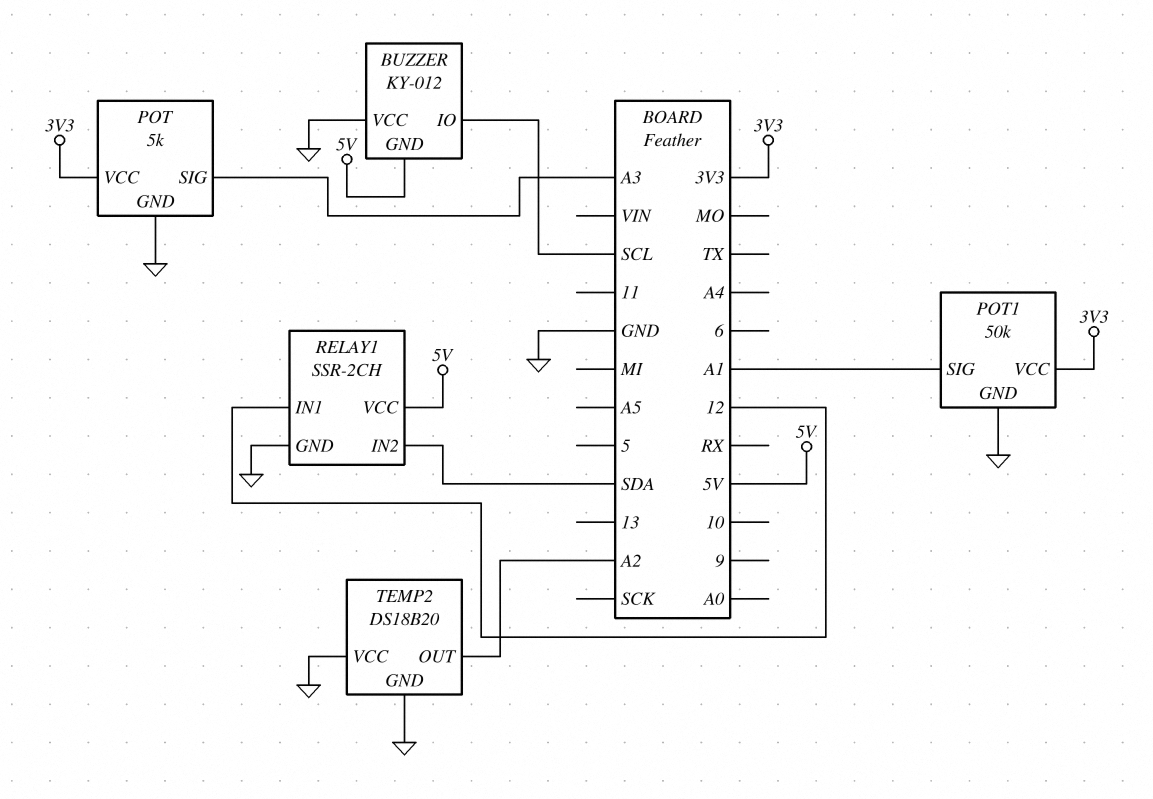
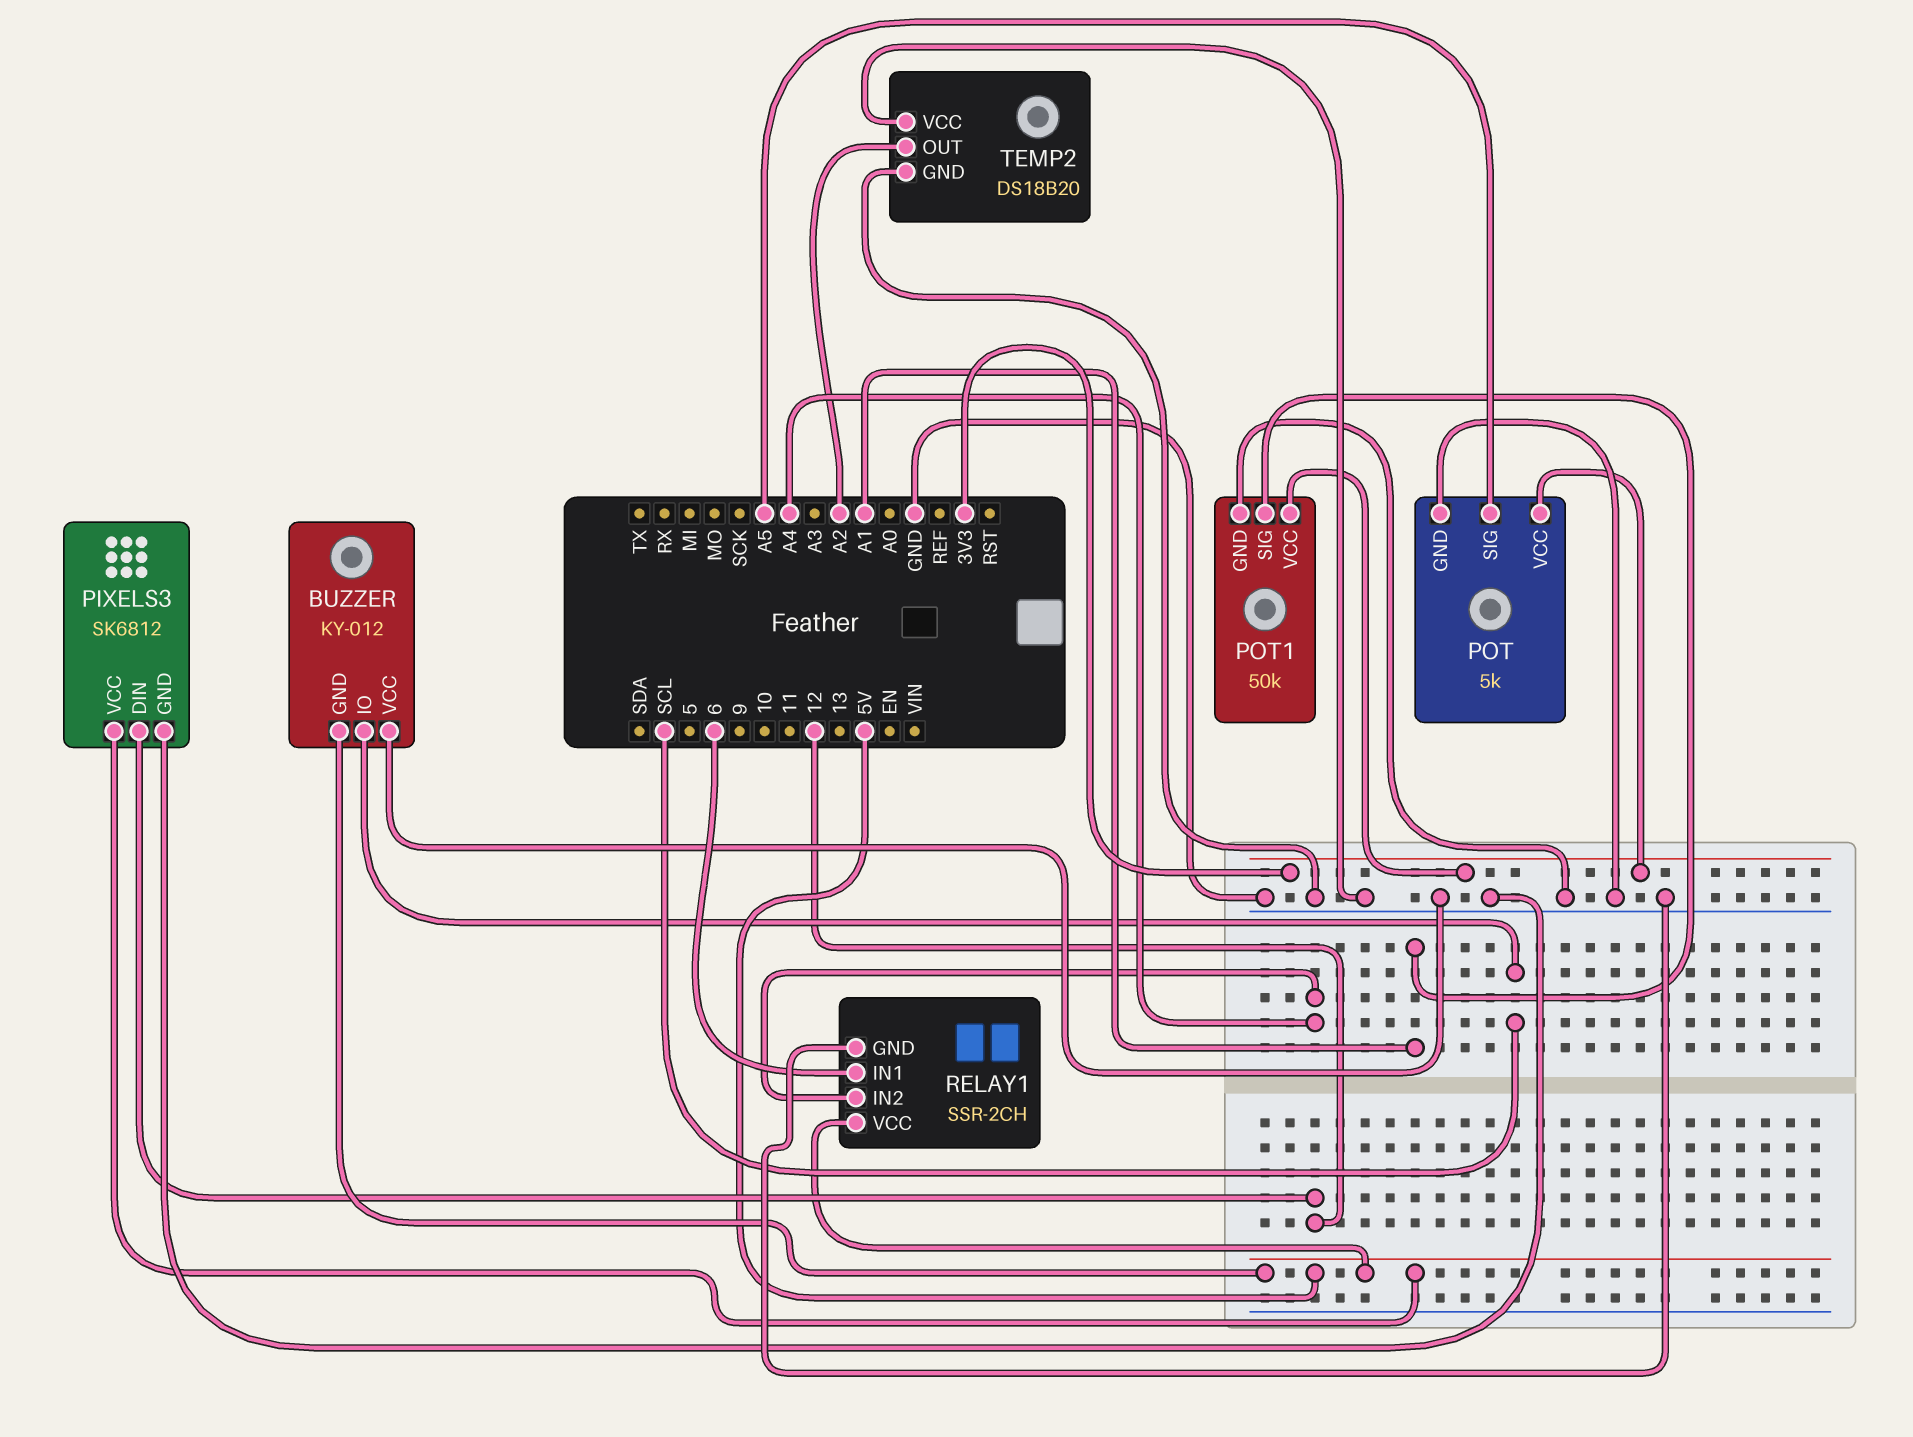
PIXELS3: none -> SK6812
PIXELS3 pin DIN: none -> 12
PIXELS3 pin GND: none -> GND
PIXELS3 pin VCC: none -> 5V
POT pin SIG: A3 -> A5
RELAY1 pin IN1: 12 -> 6
RELAY1 pin IN2: SDA -> A4

